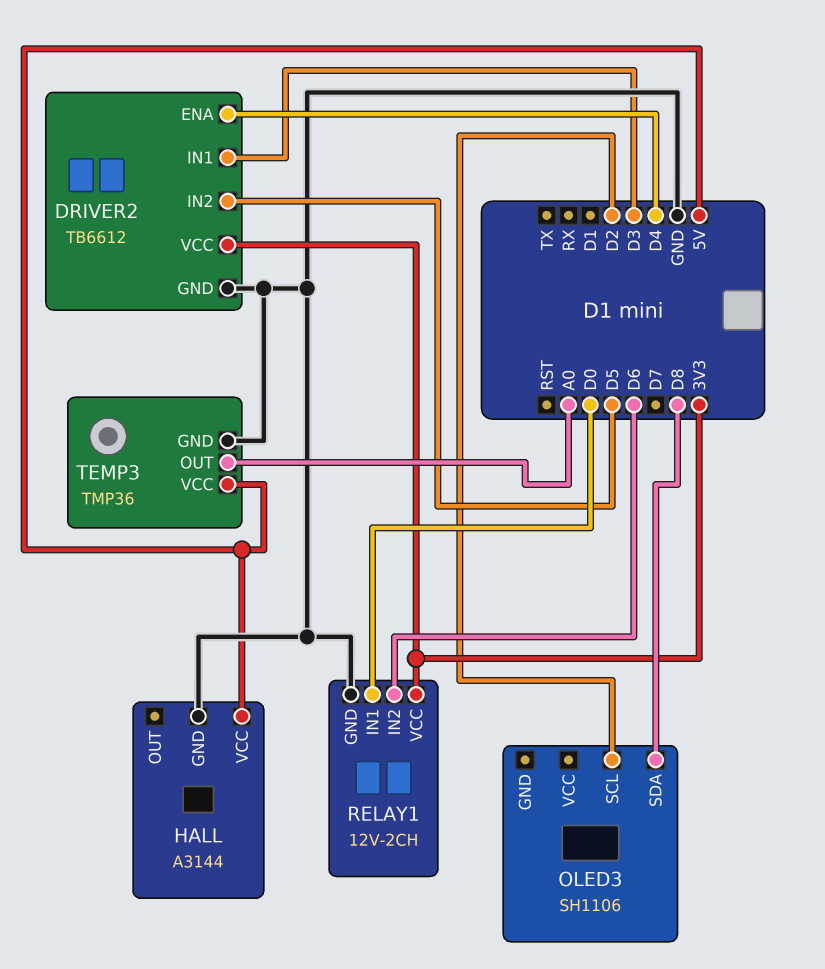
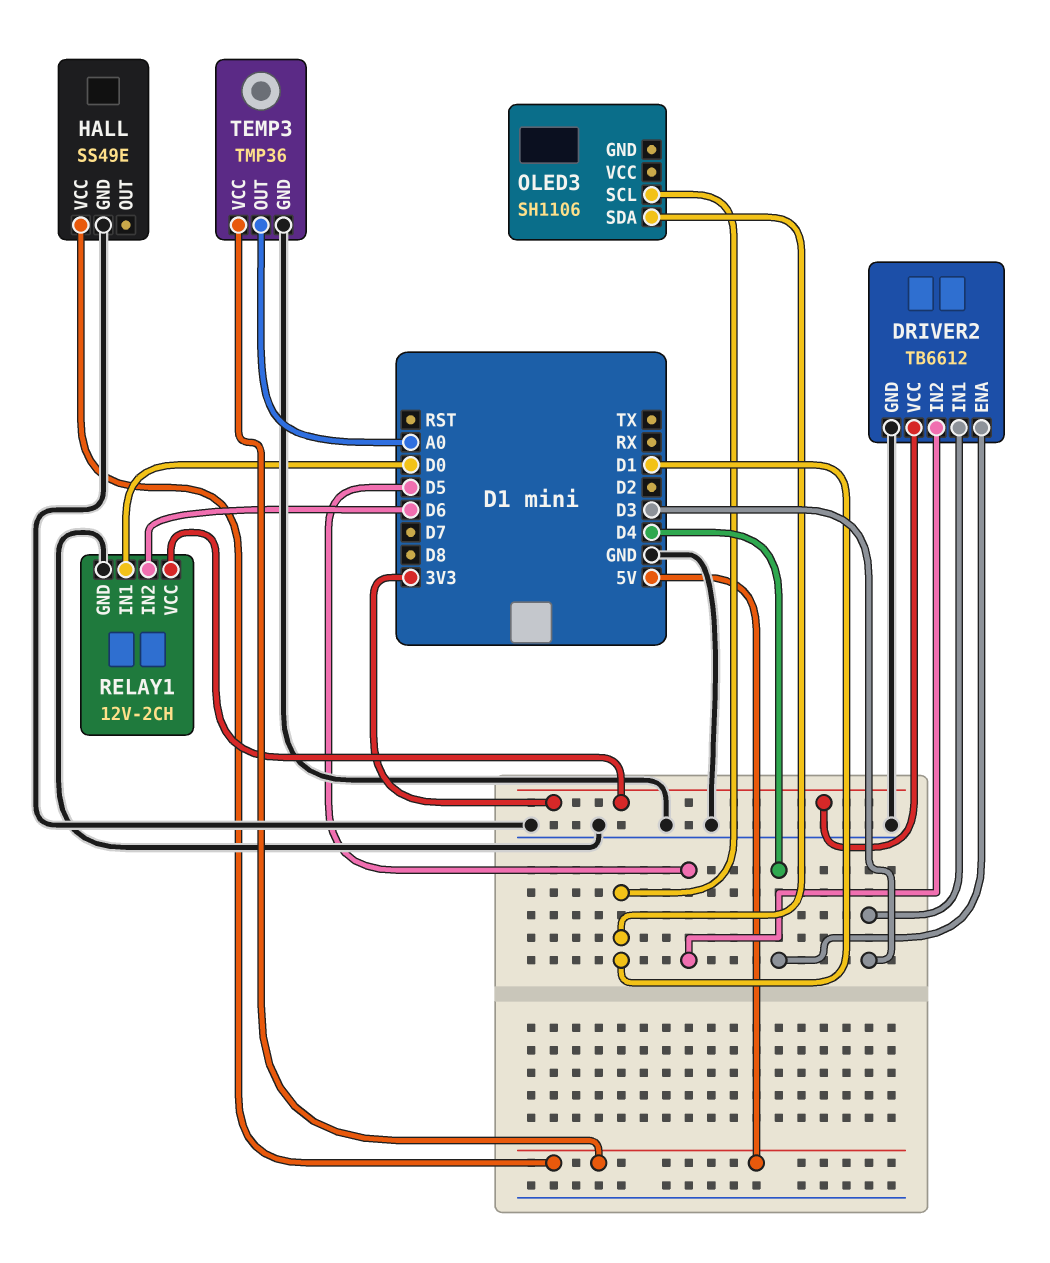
HALL: A3144 -> SS49E
OLED3 pin SCL: D2 -> D1
OLED3 pin SDA: D8 -> D1

